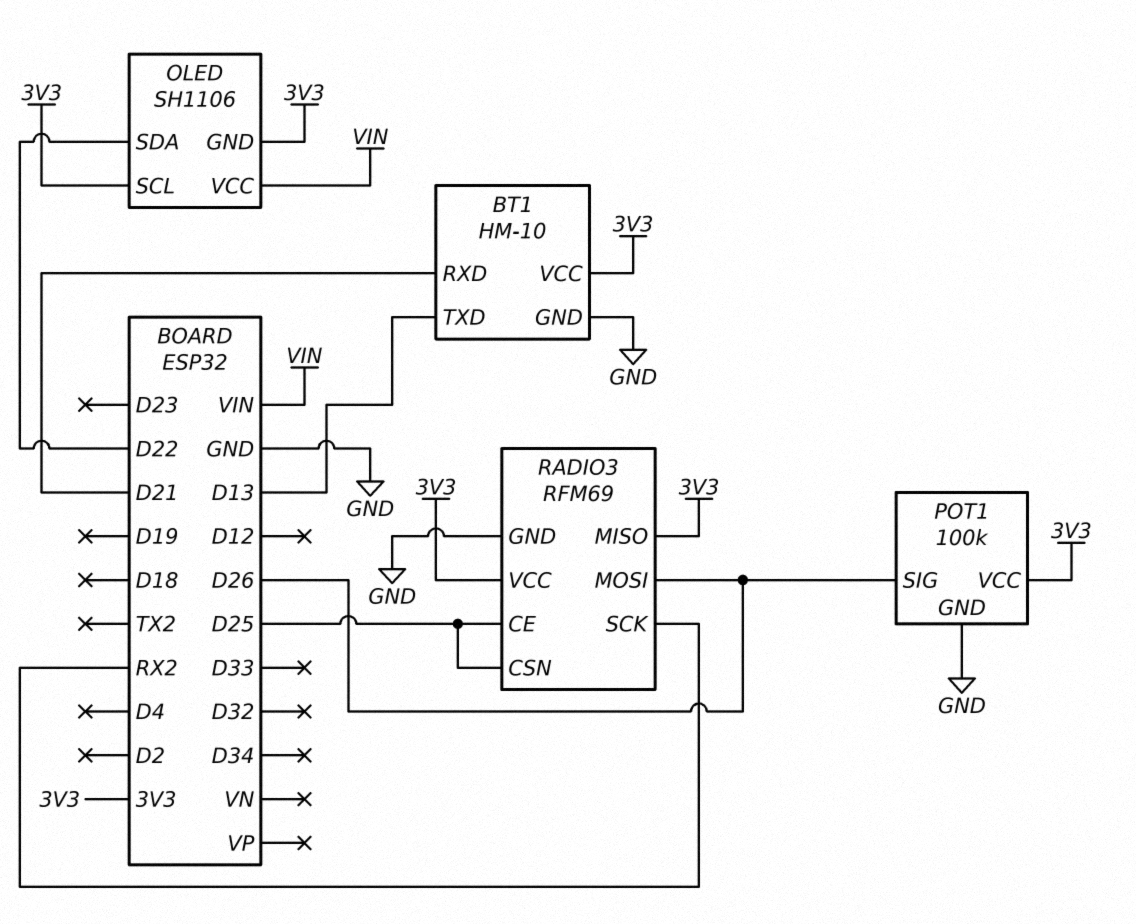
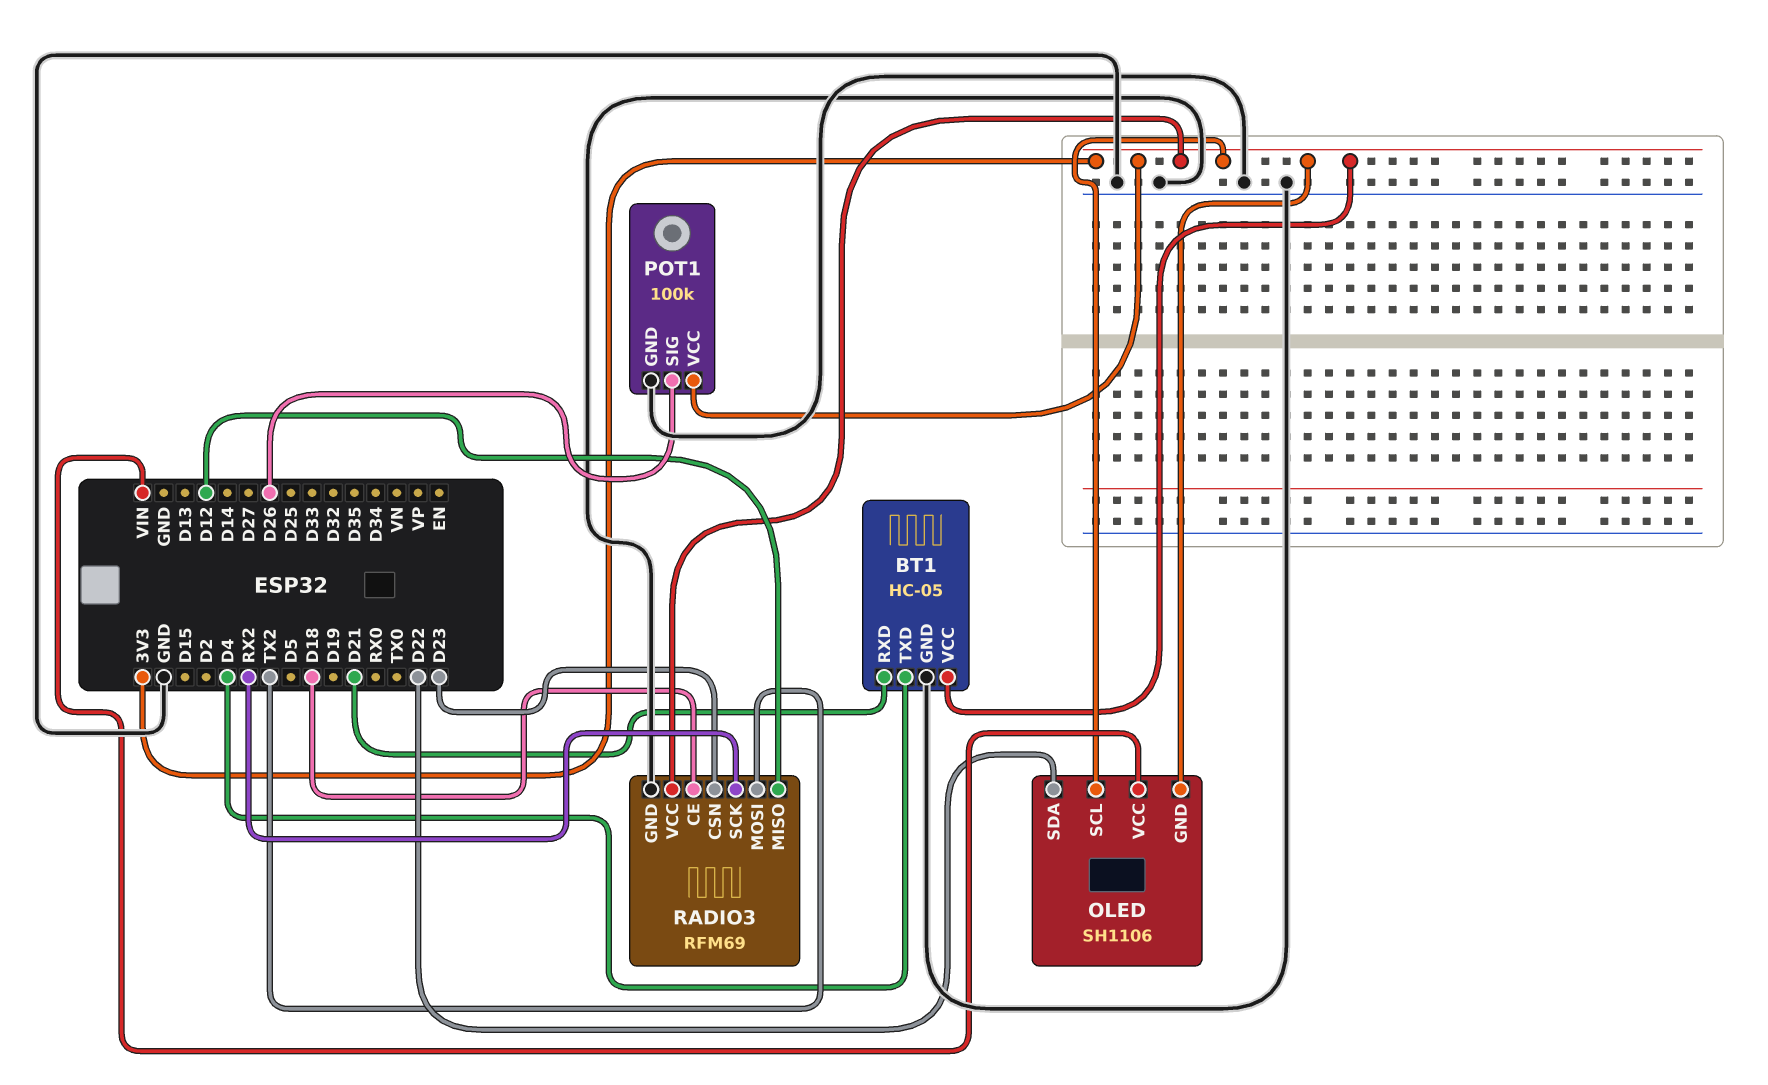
BT1: HM-10 -> HC-05
BT1 pin TXD: D13 -> D4
RADIO3 pin CE: D25 -> D18
RADIO3 pin CSN: D25 -> D23
RADIO3 pin MISO: 3V3 -> D12
RADIO3 pin MOSI: D26 -> TX2

